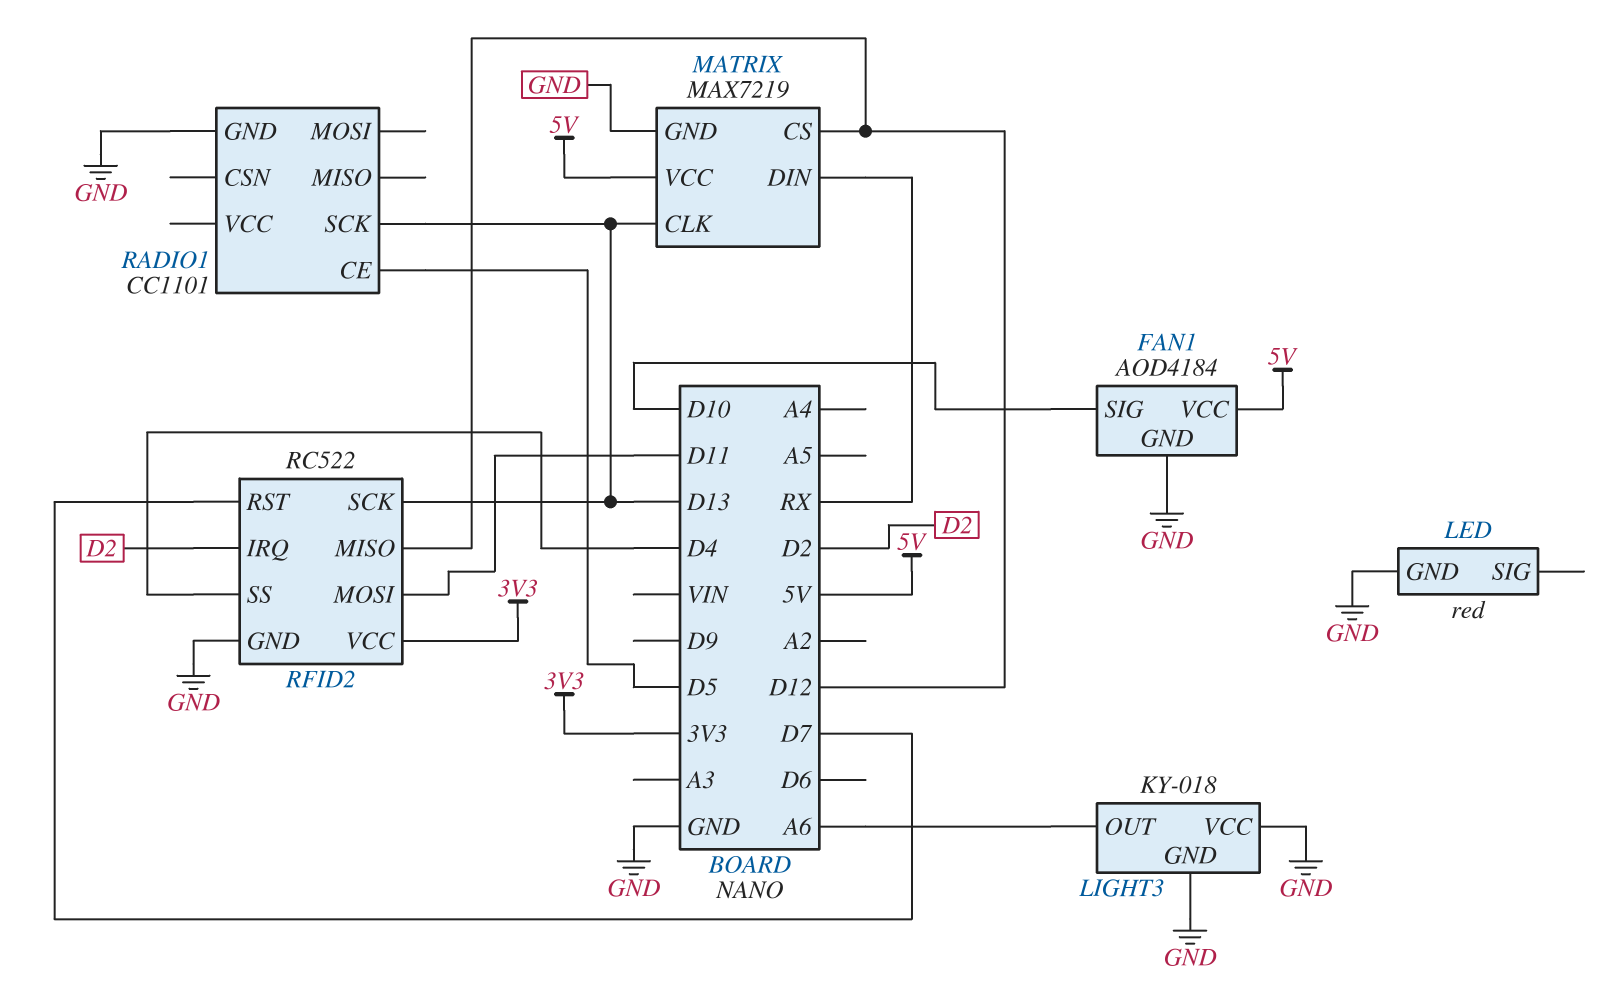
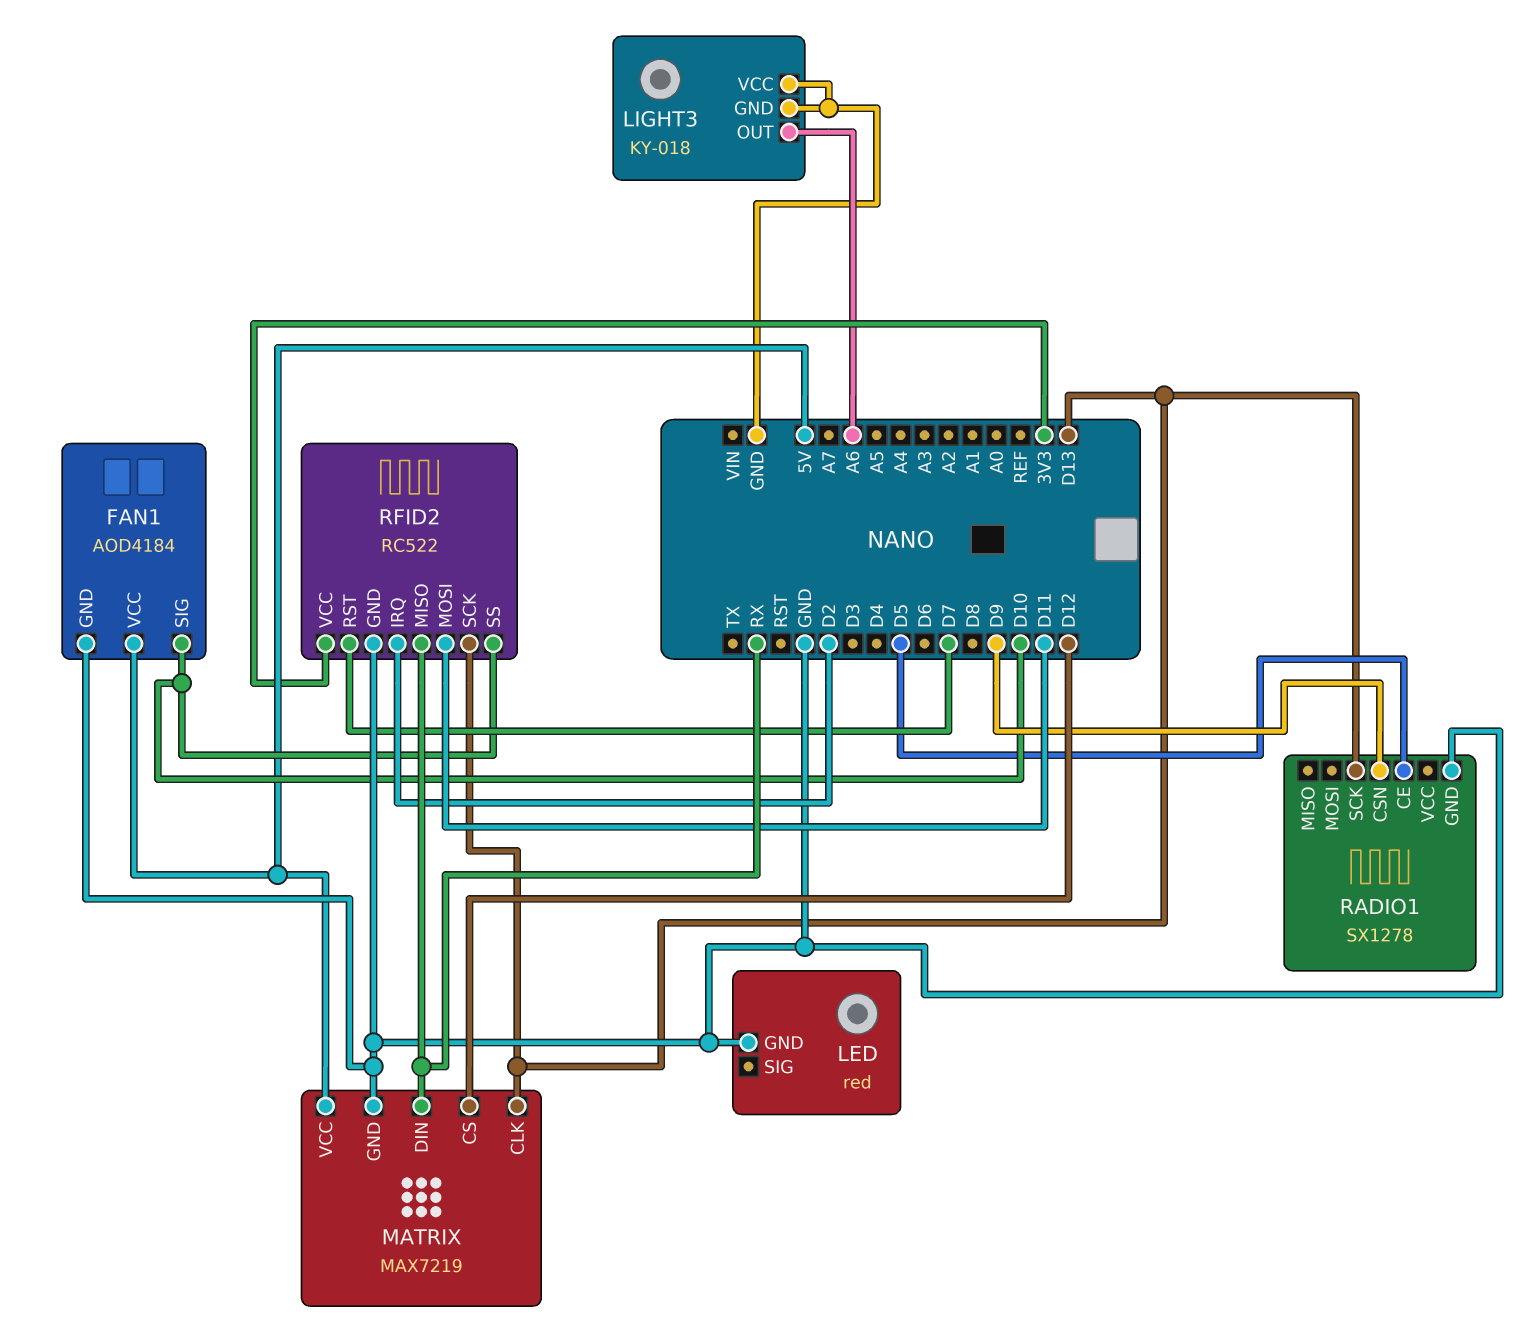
RADIO1: CC1101 -> SX1278
RADIO1 pin CSN: none -> D9
RFID2 pin MISO: D12 -> RX
RFID2 pin SS: D4 -> D10

